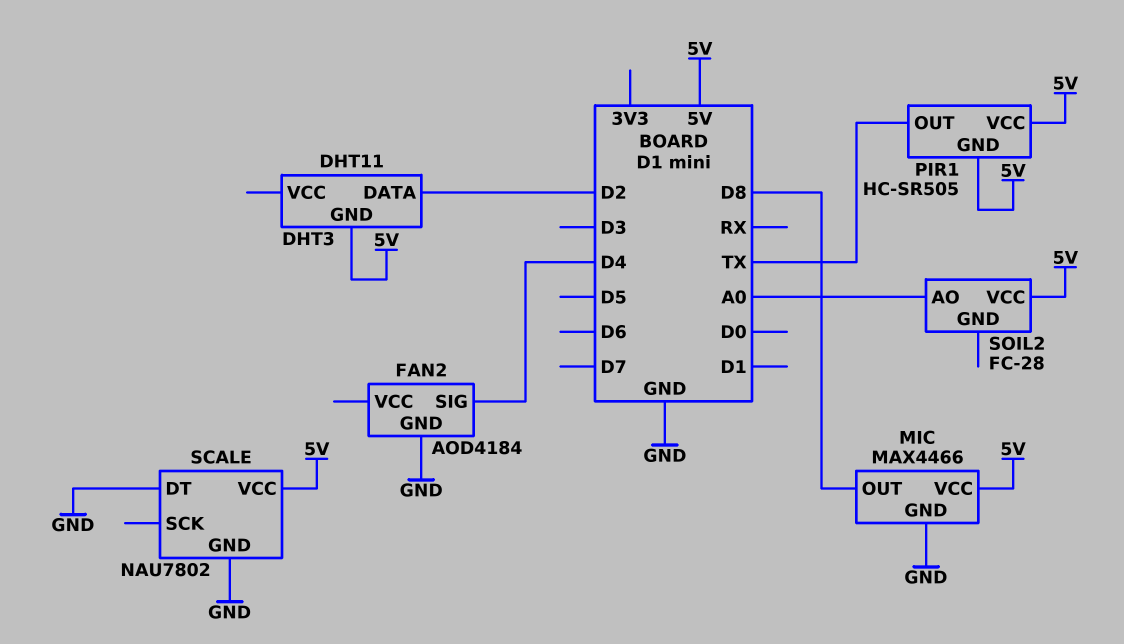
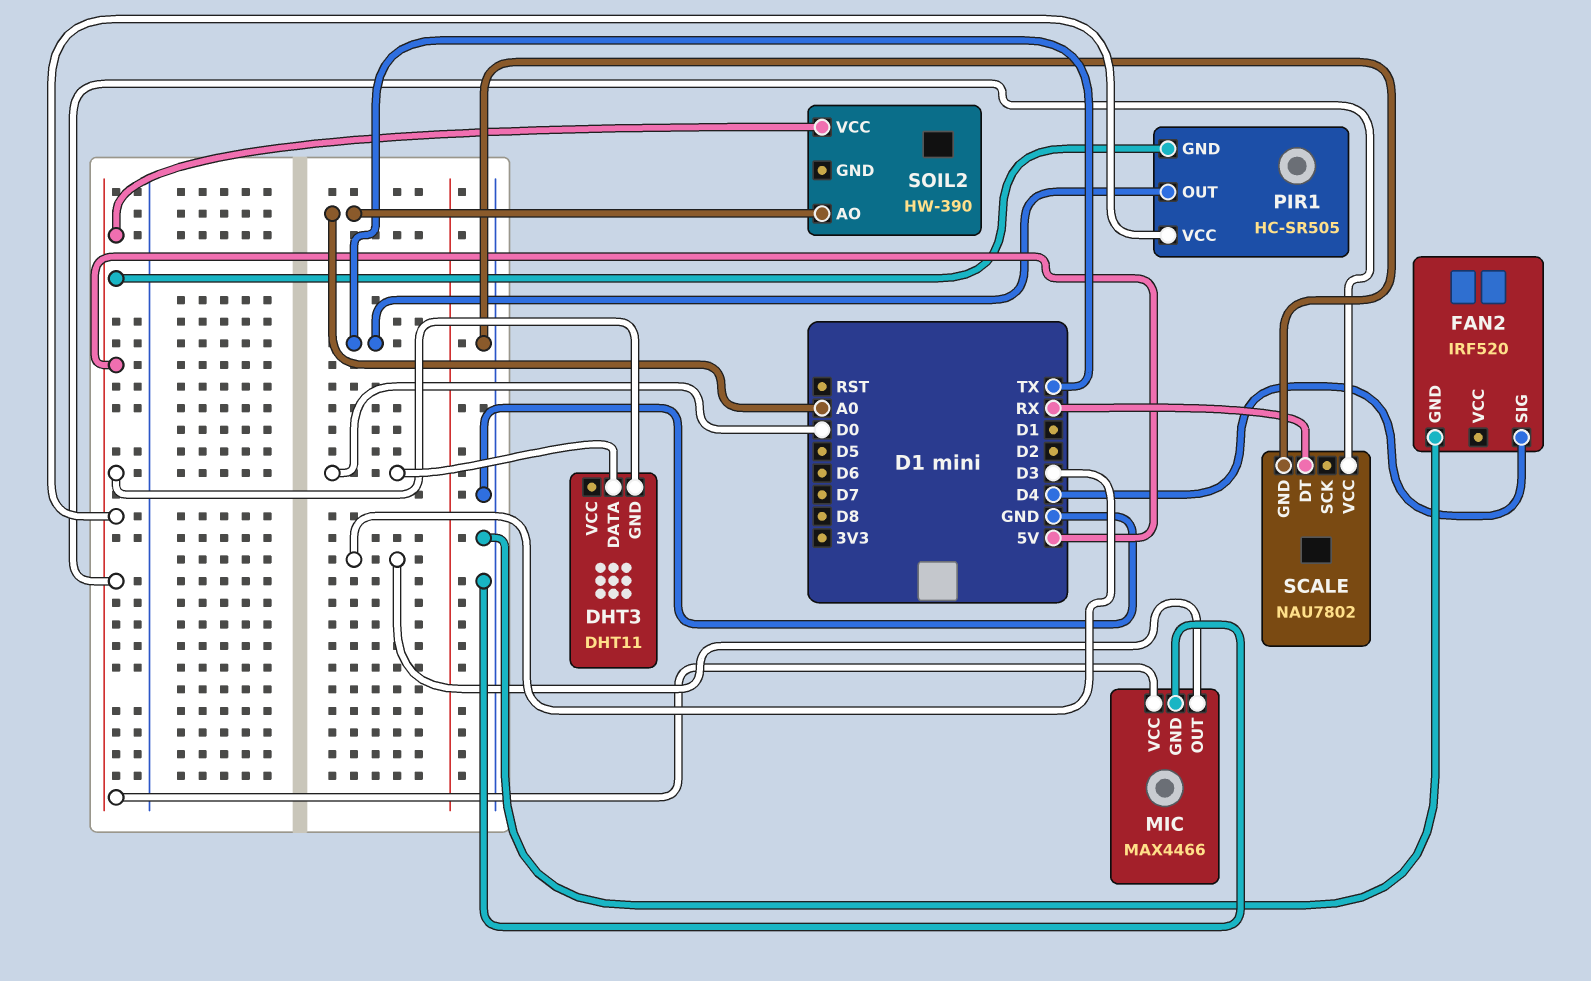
DHT3 pin DATA: D2 -> D0
FAN2: AOD4184 -> IRF520
MIC pin OUT: D8 -> D3
SCALE pin DT: GND -> RX
SOIL2: FC-28 -> HW-390

